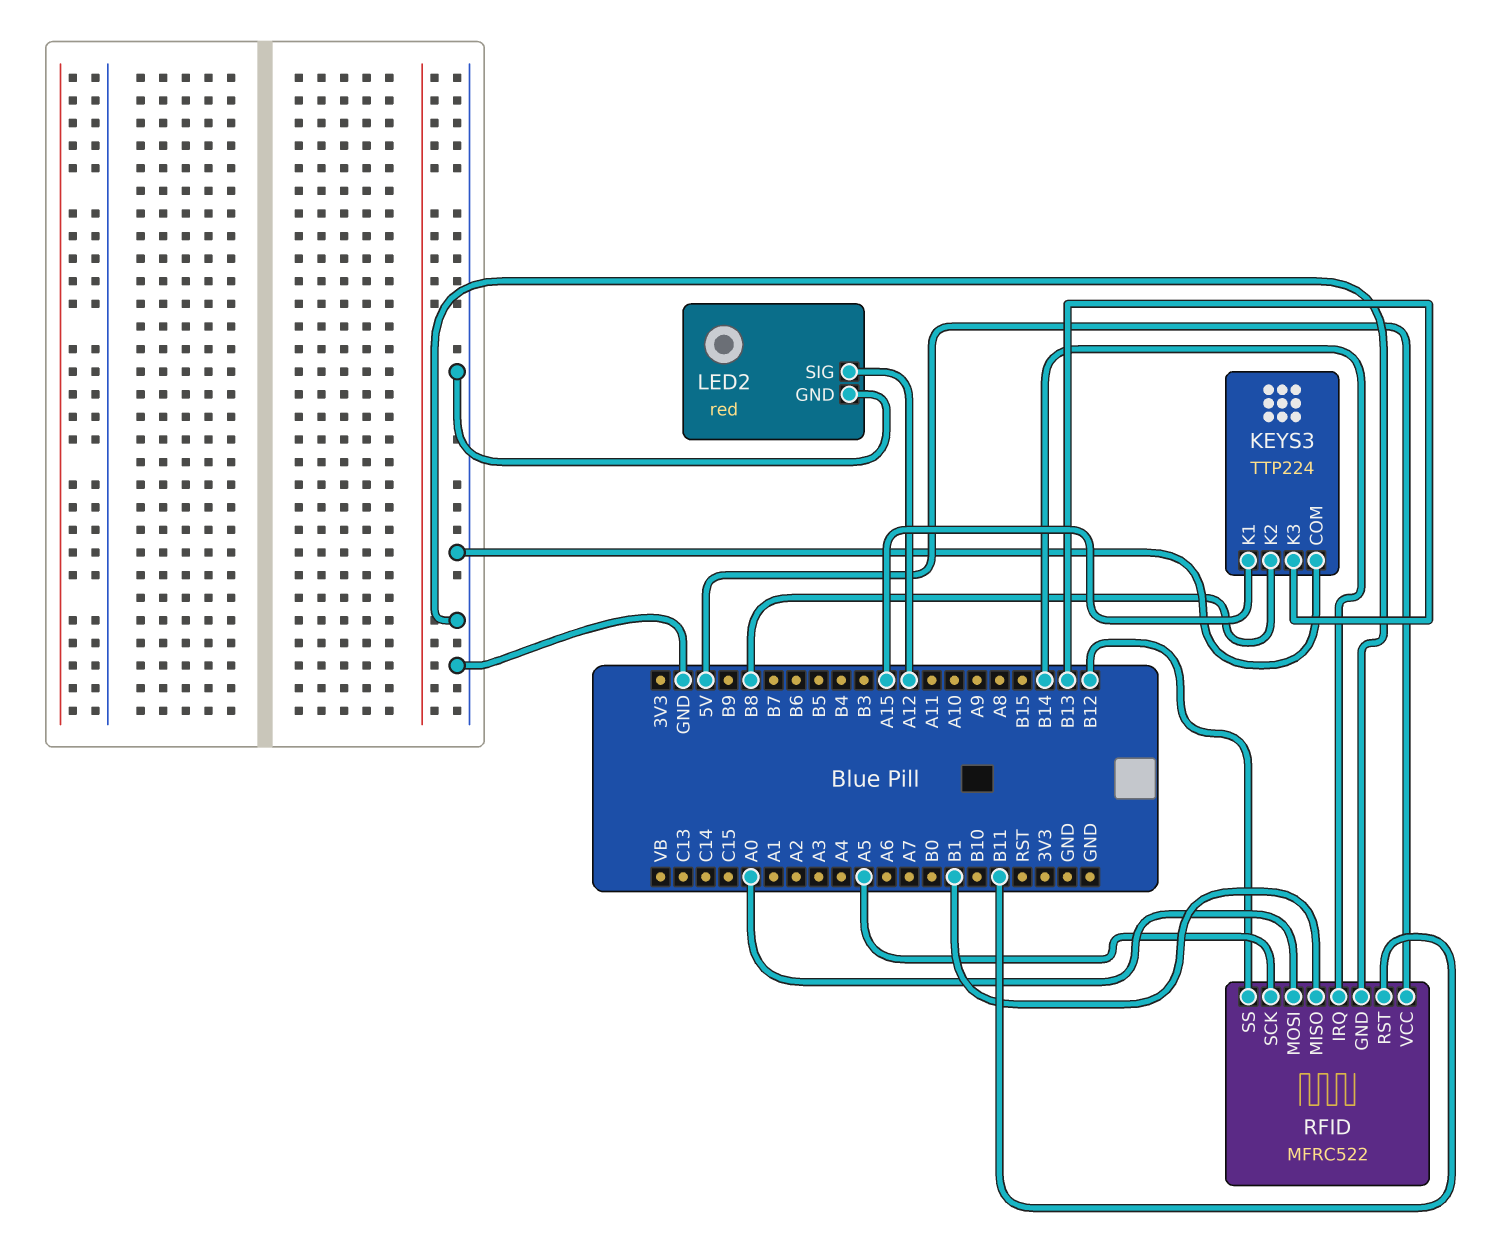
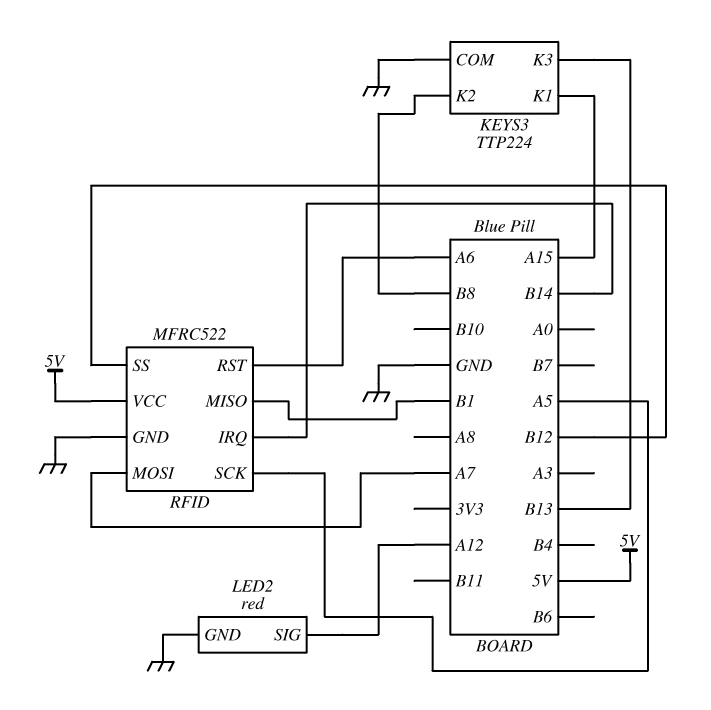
RFID pin MOSI: A0 -> A7
RFID pin RST: B11 -> A6

